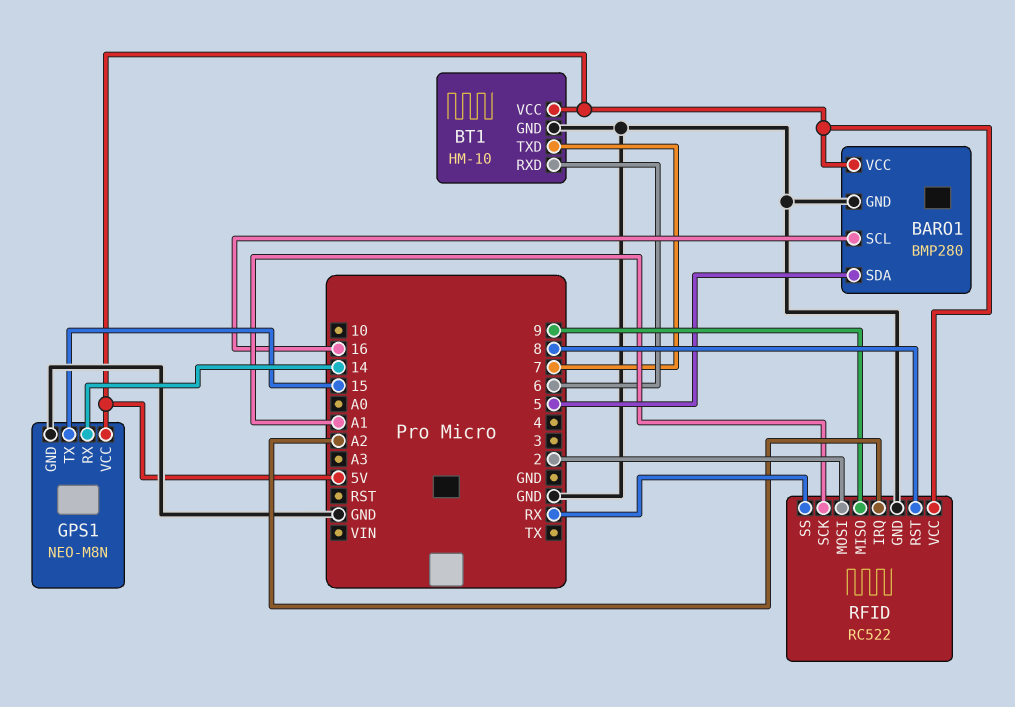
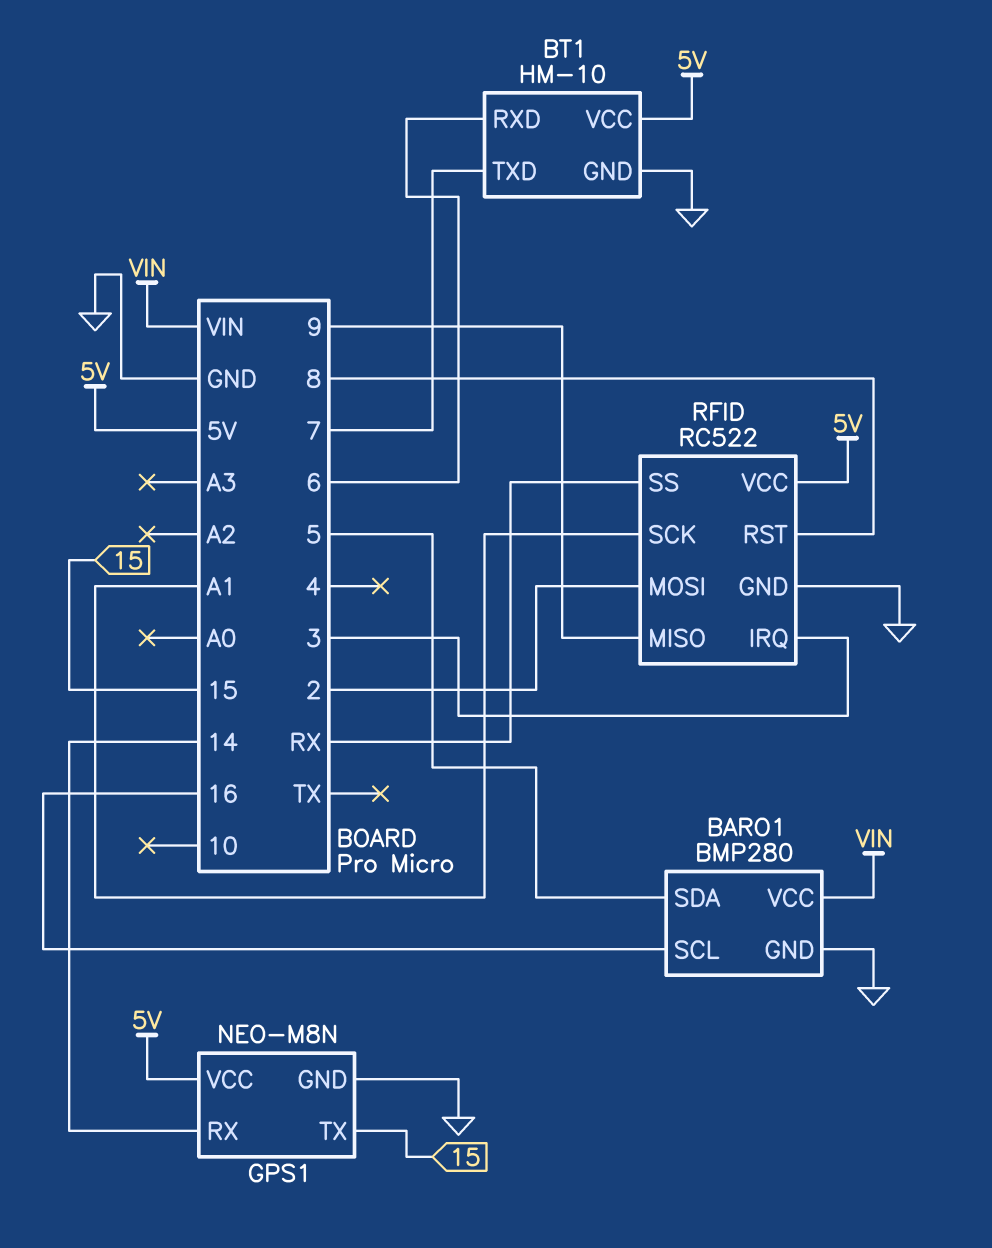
BARO1 pin VCC: 5V -> VIN
RFID pin IRQ: A2 -> 3

